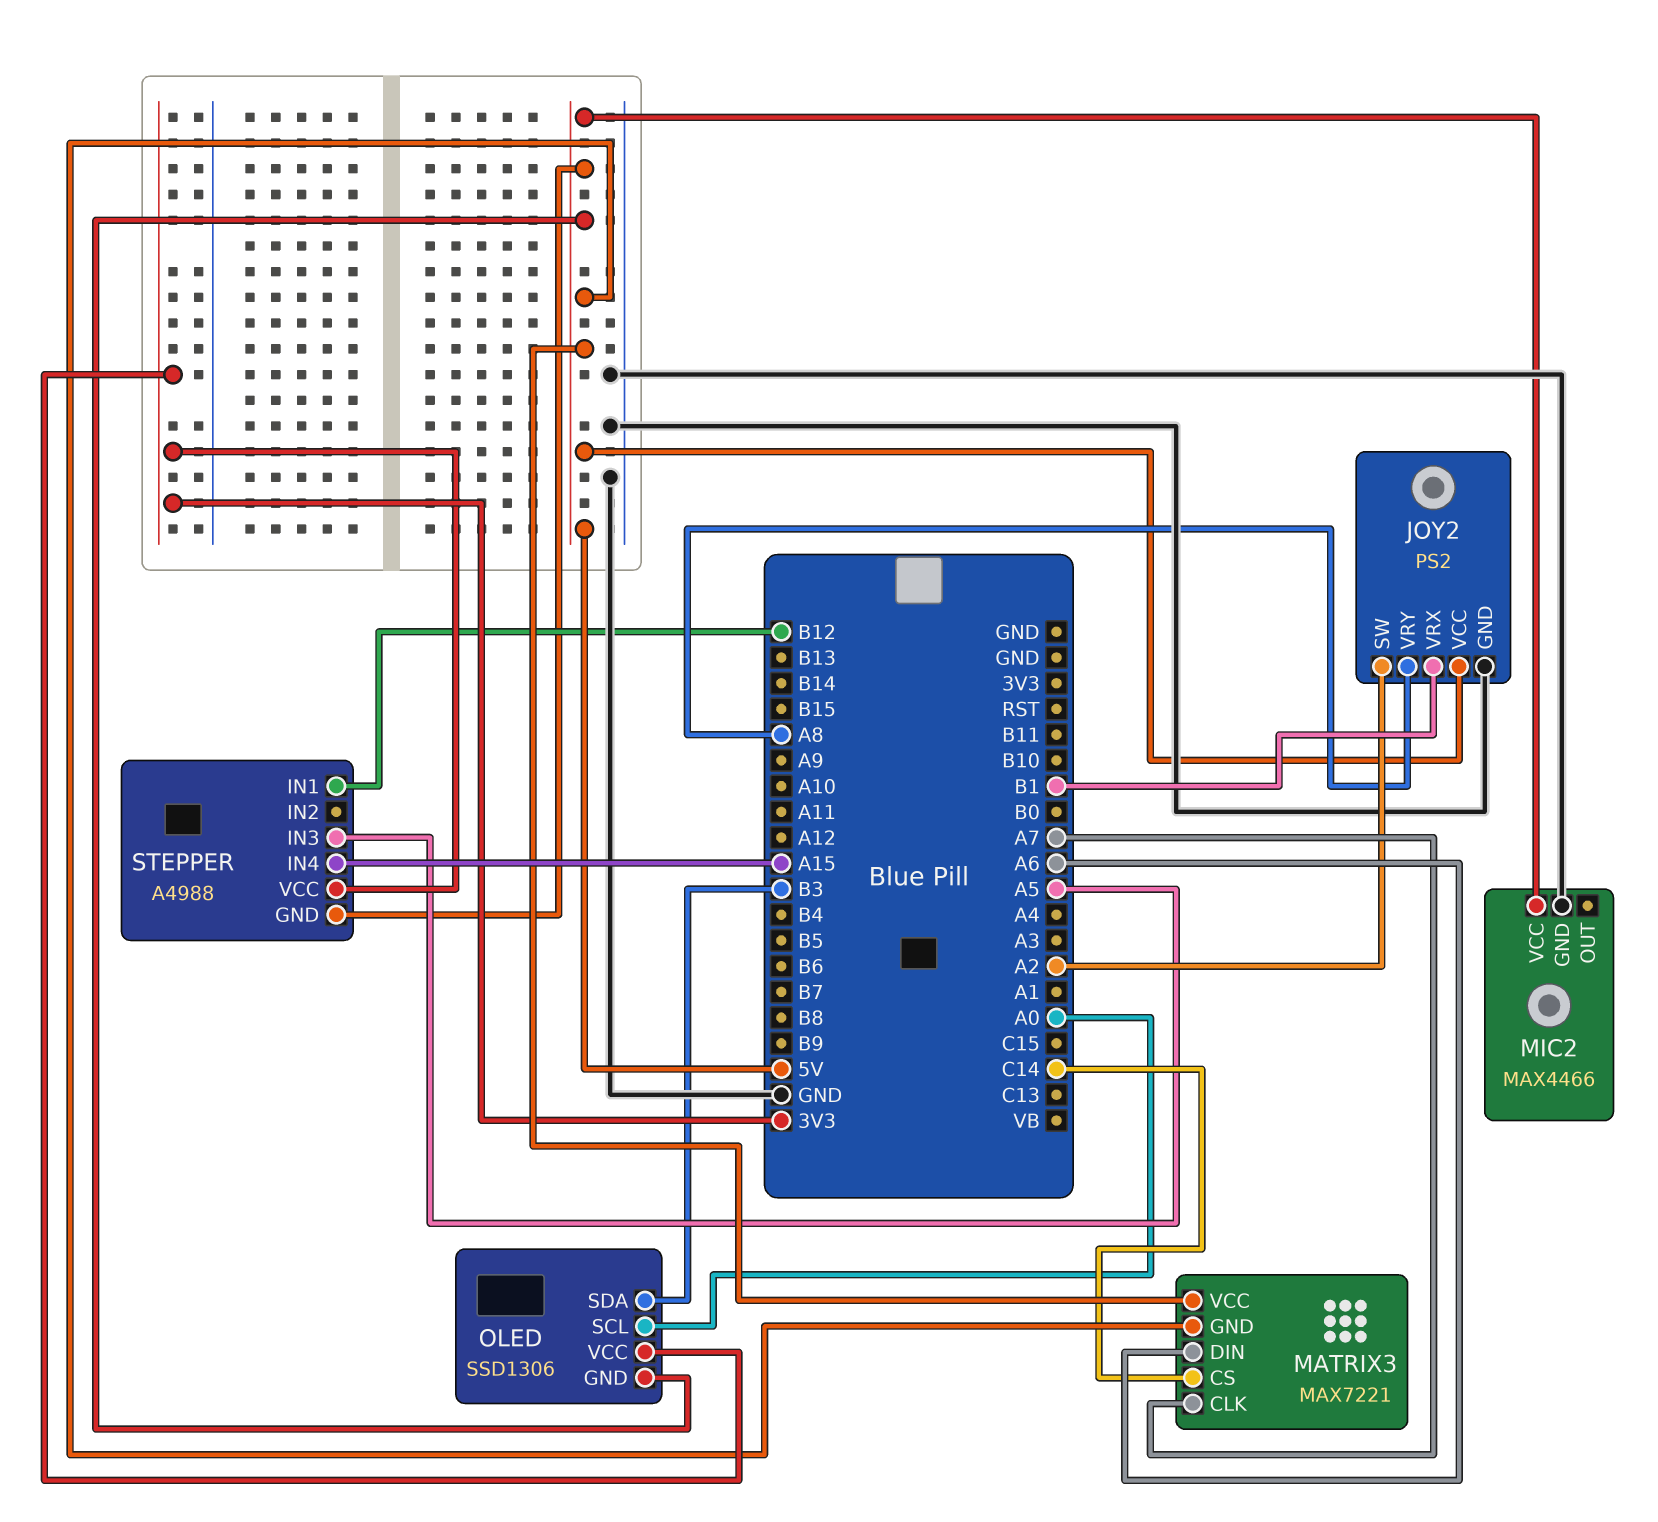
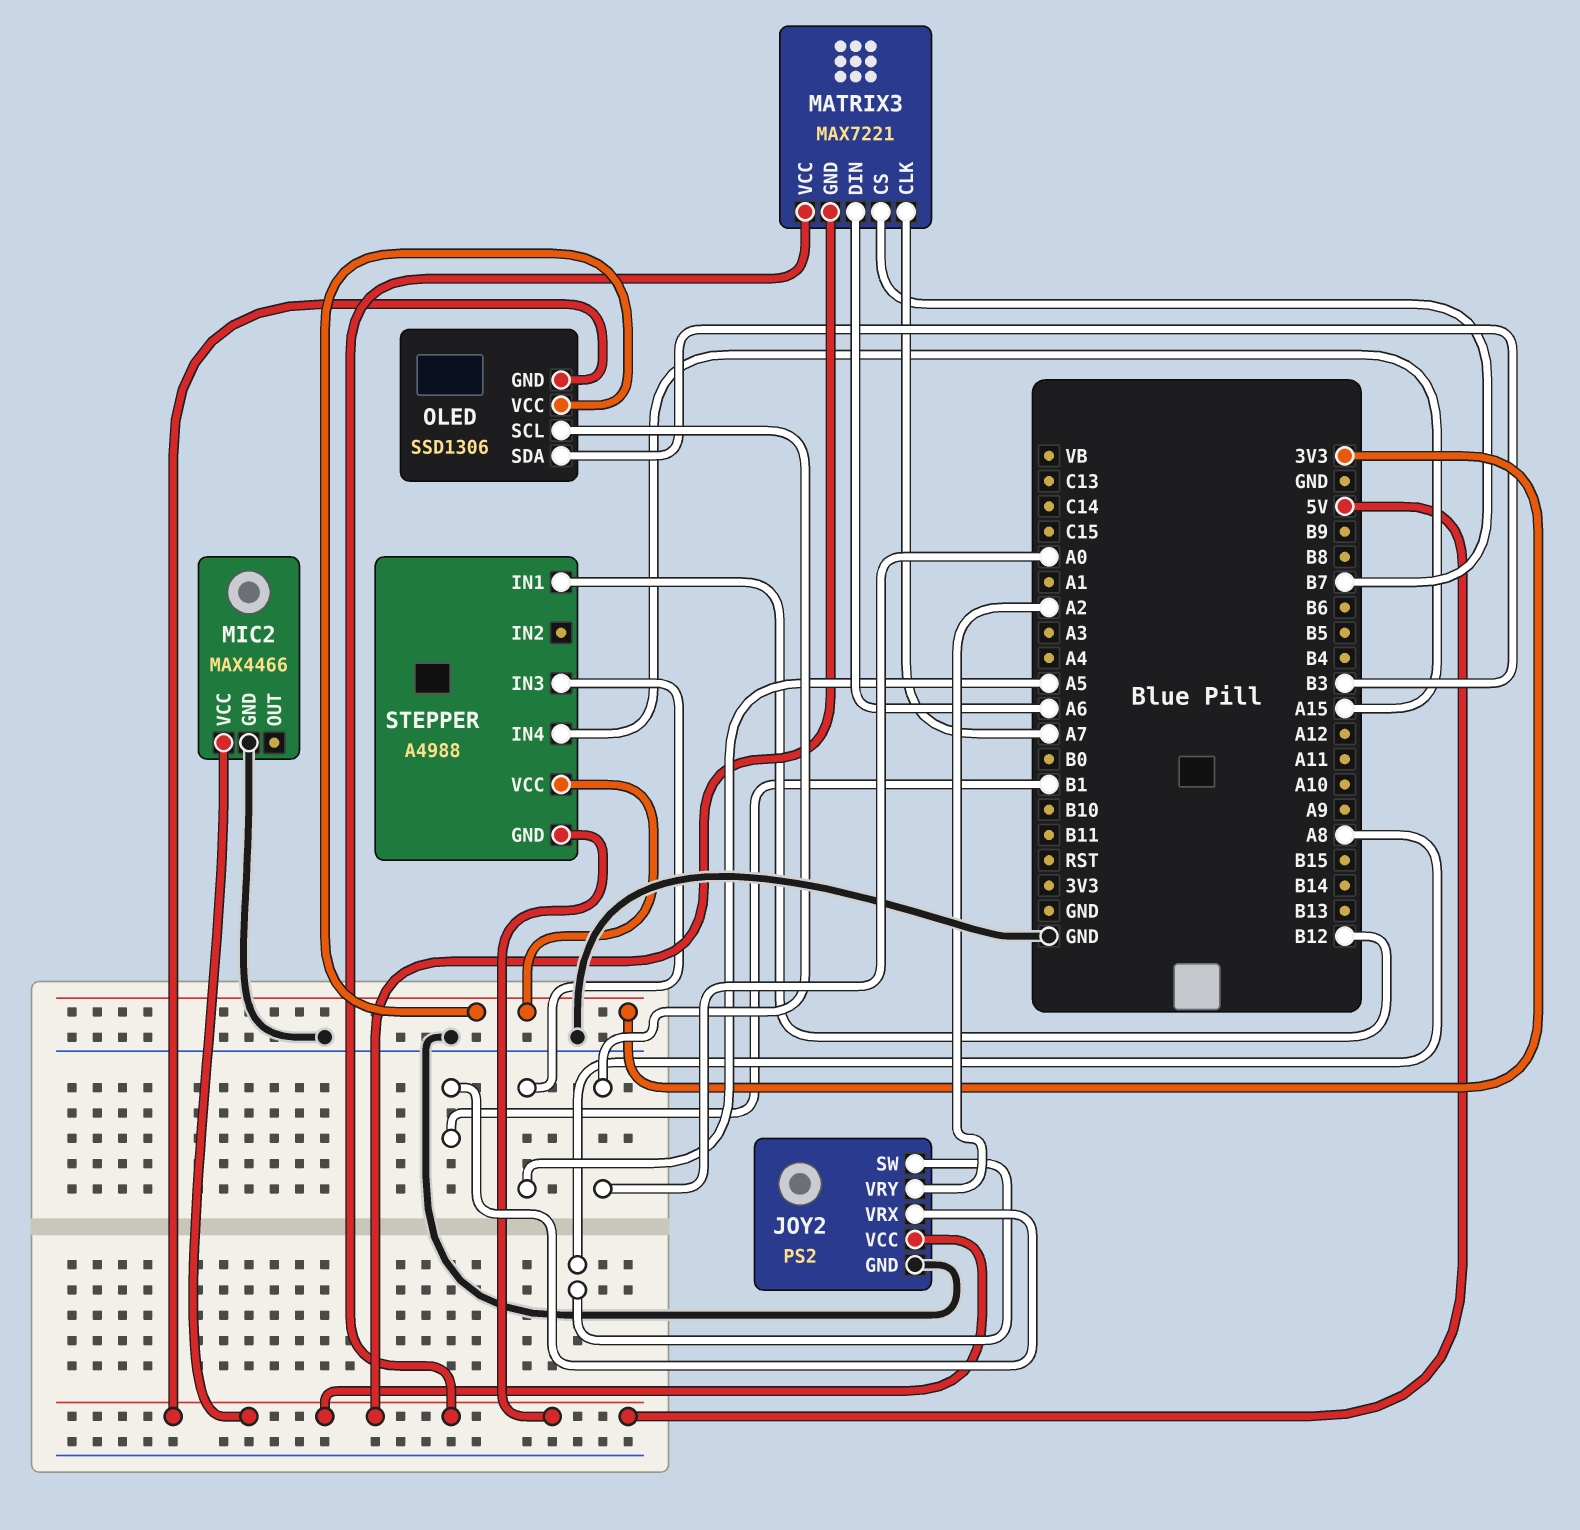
JOY2 pin SW: A2 -> A8
JOY2 pin VRY: A8 -> A2
MATRIX3 pin CS: C14 -> B7

